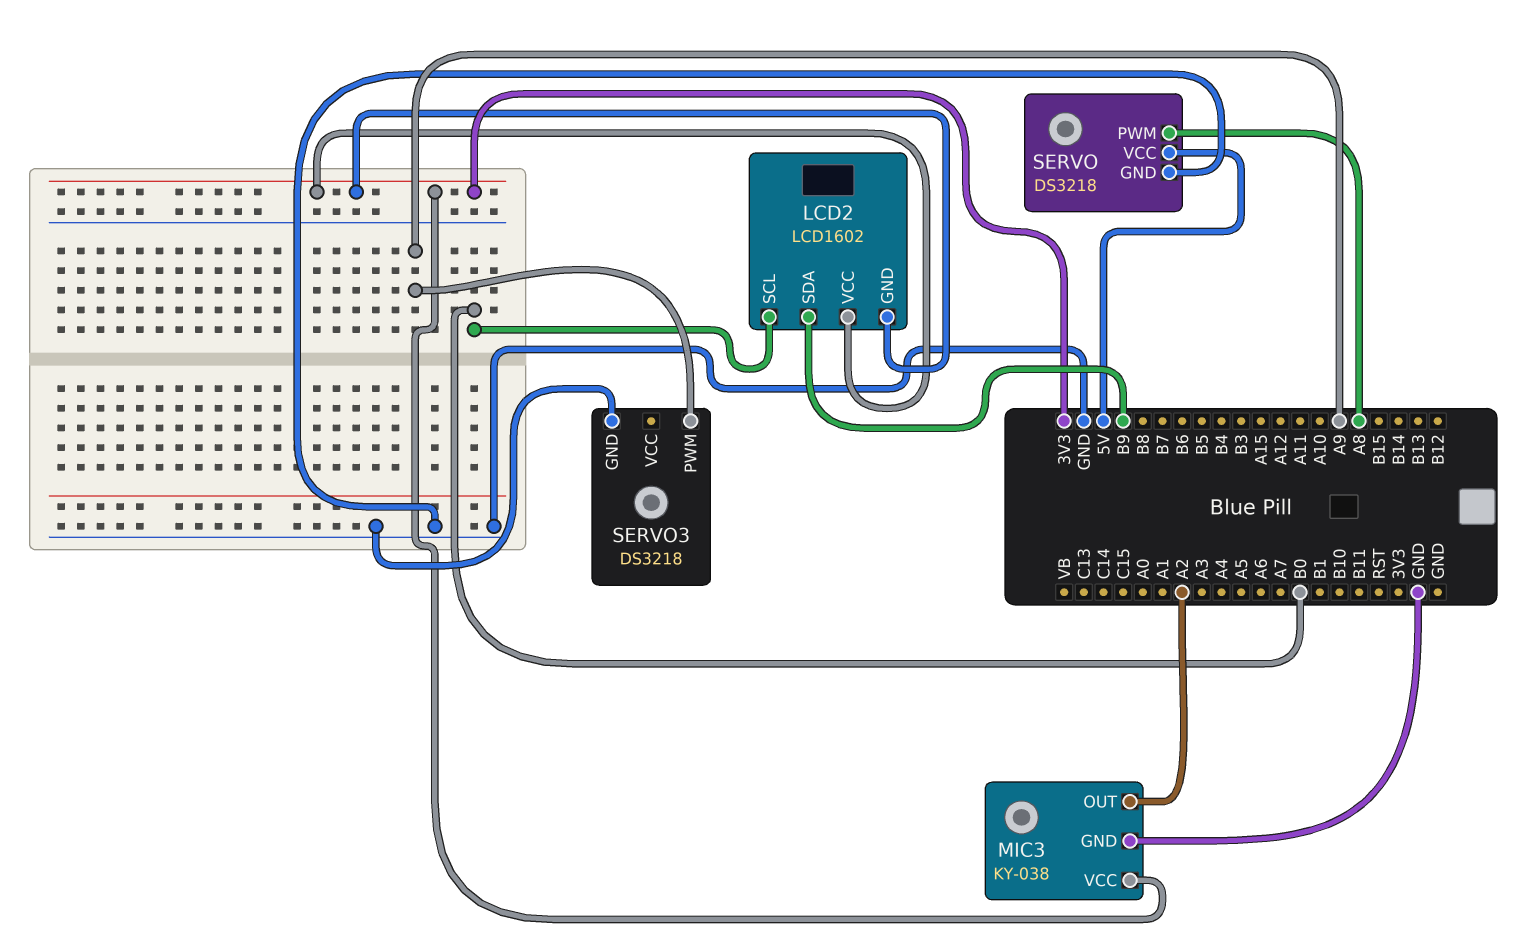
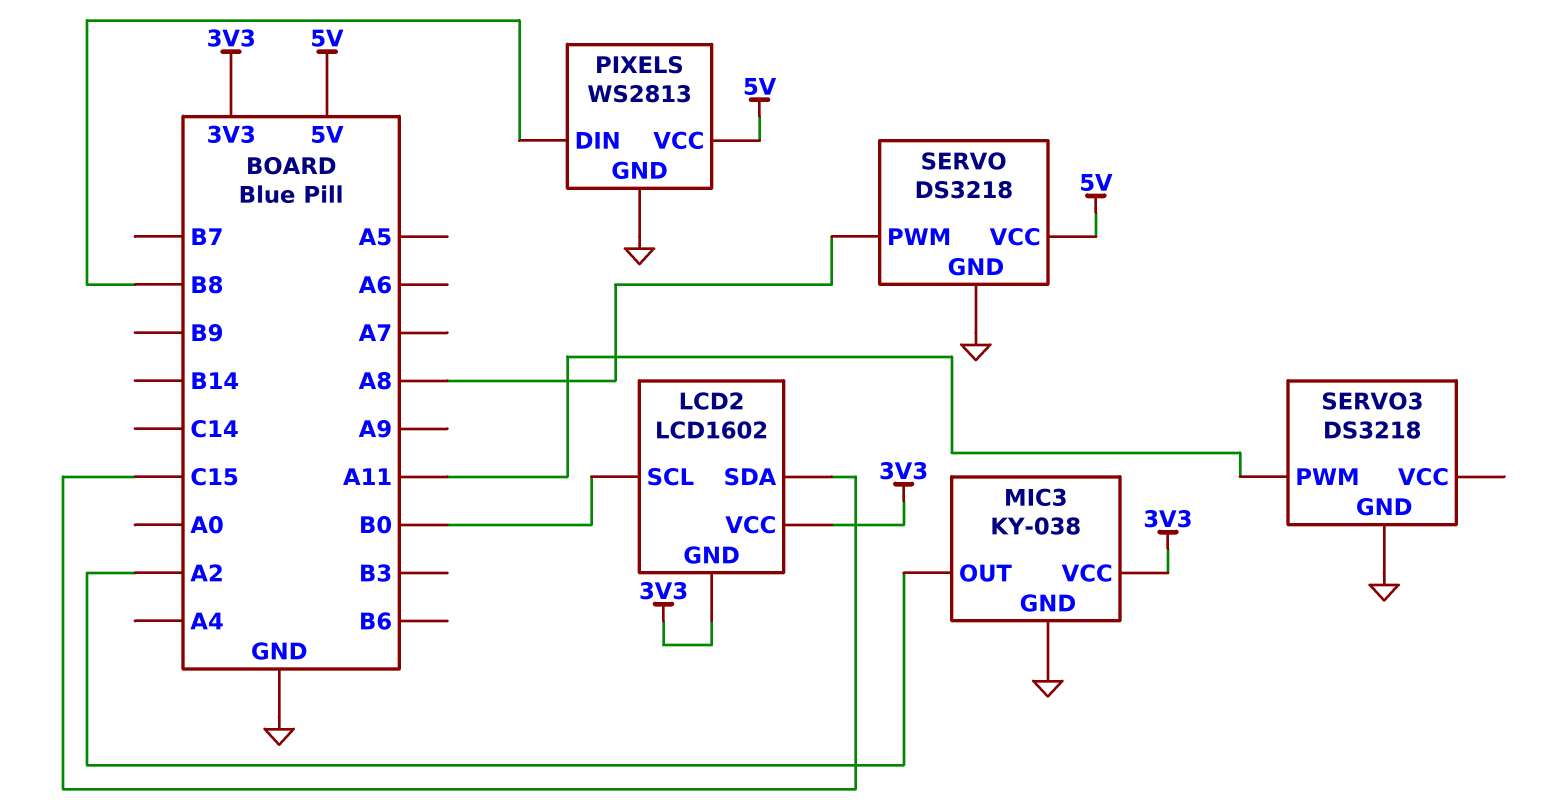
LCD2 pin SDA: B9 -> C15
PIXELS: none -> WS2813
PIXELS pin DIN: none -> B8
PIXELS pin GND: none -> GND
PIXELS pin VCC: none -> 5V
SERVO3 pin PWM: A9 -> A11

